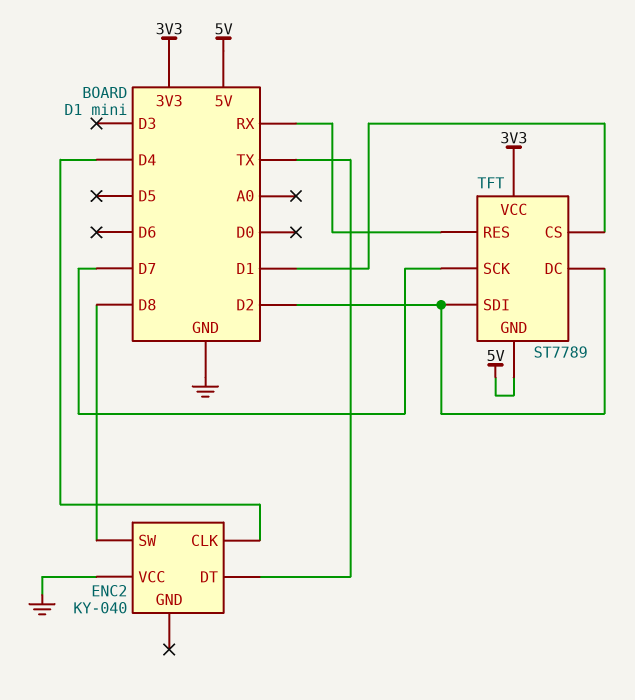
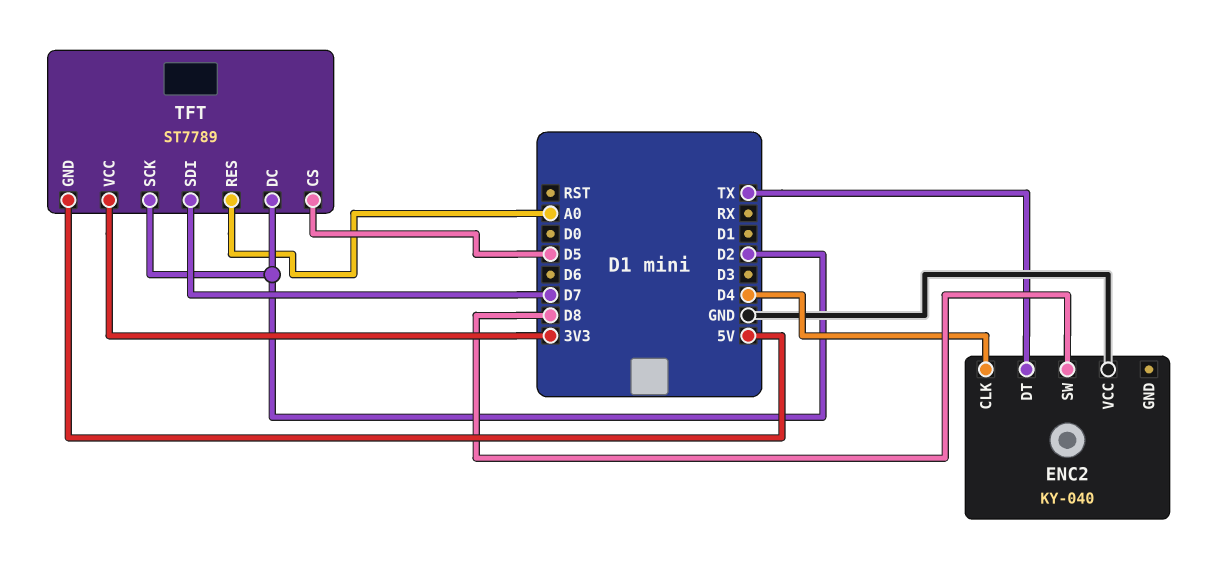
TFT pin CS: D1 -> D5
TFT pin RES: RX -> A0
TFT pin SCK: D7 -> D2
TFT pin SDI: D2 -> D7

